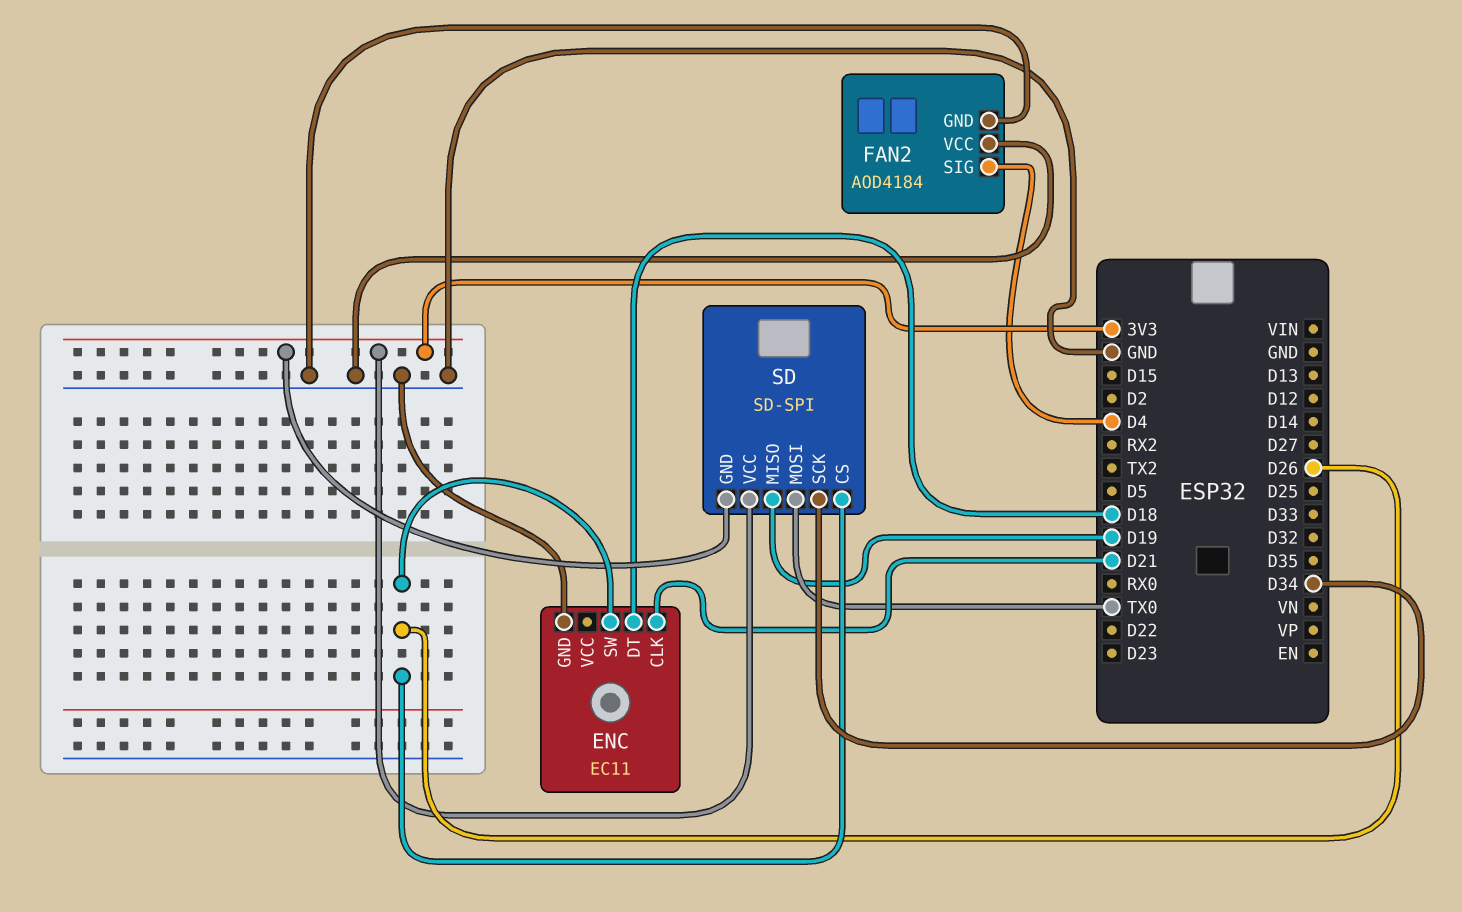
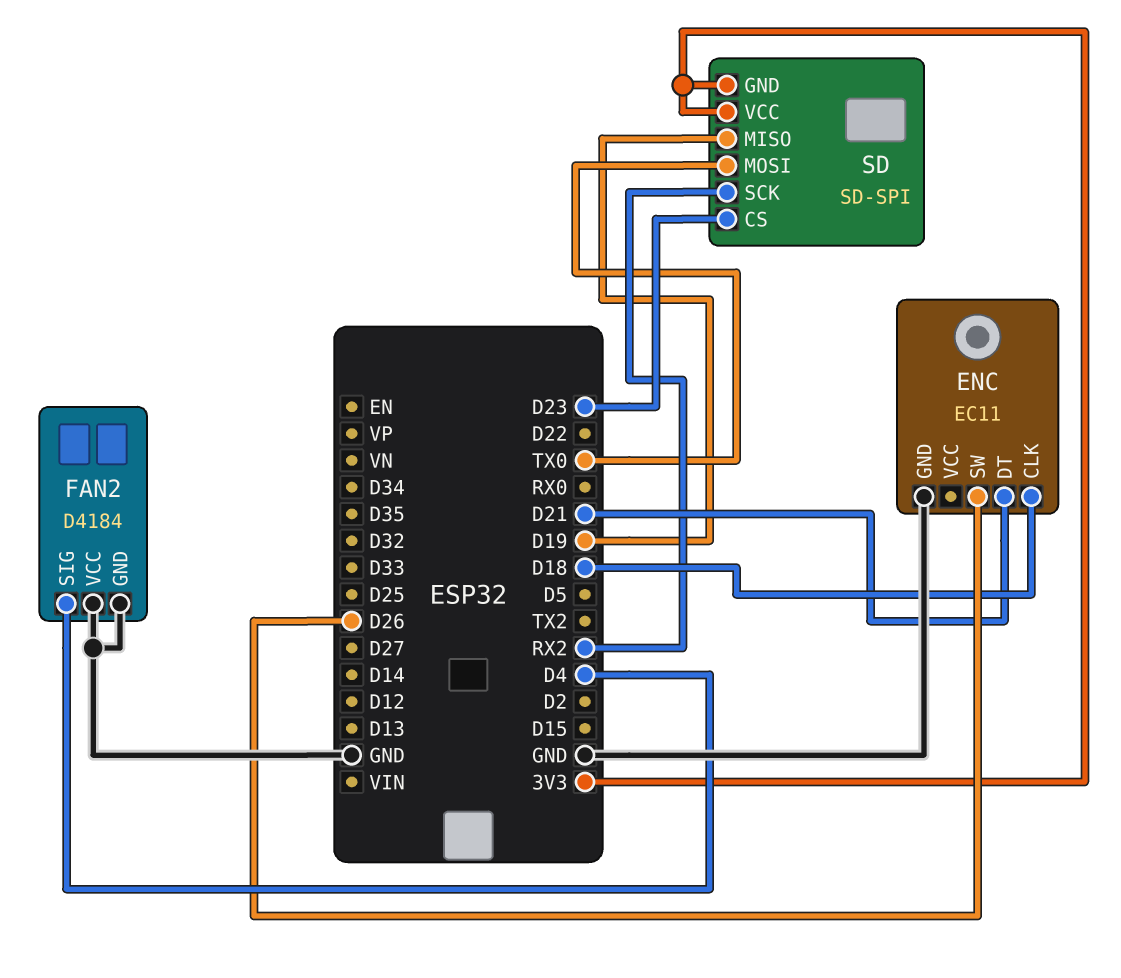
ENC pin CLK: D21 -> D18
ENC pin DT: D18 -> D21
FAN2: AOD4184 -> D4184
SD pin CS: D26 -> D23
SD pin SCK: D34 -> RX2

